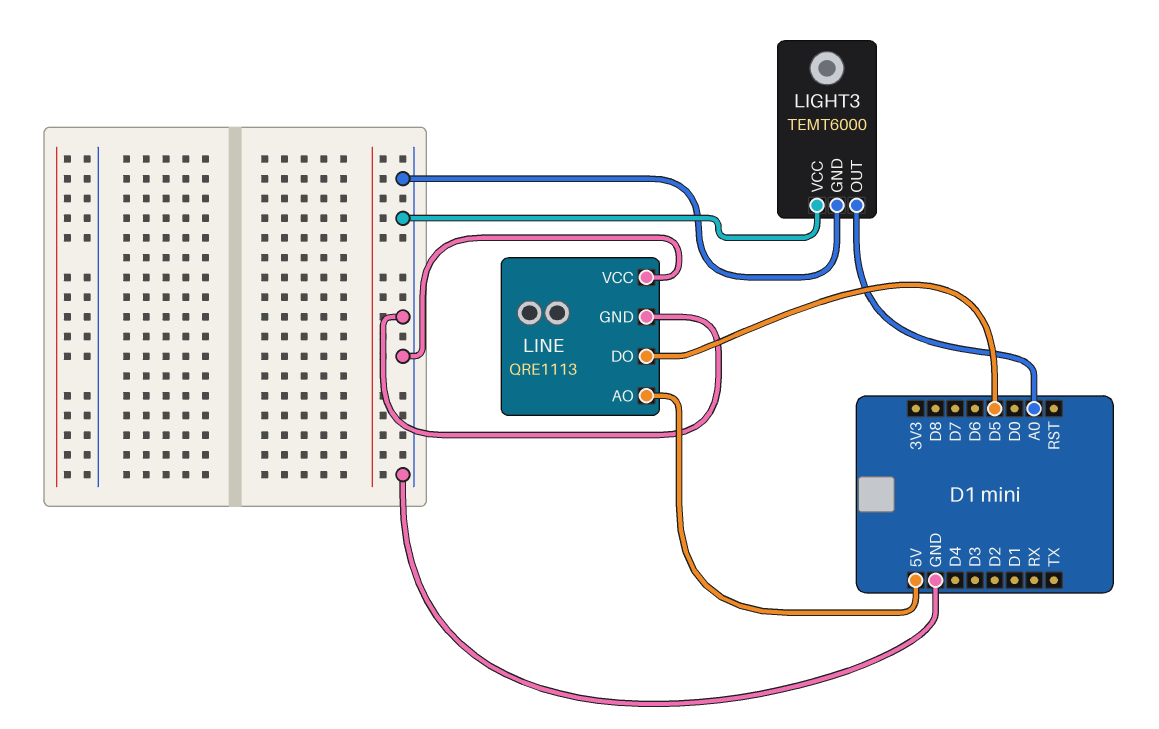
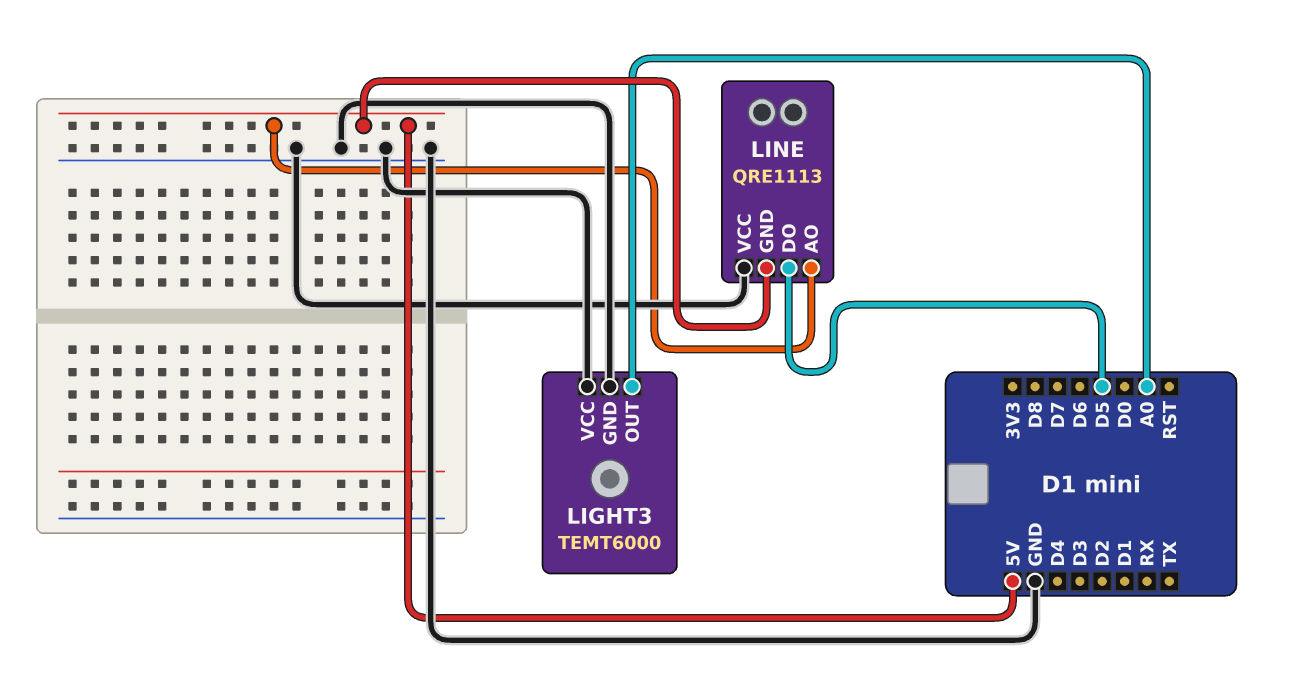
LINE pin GND: GND -> 5V

